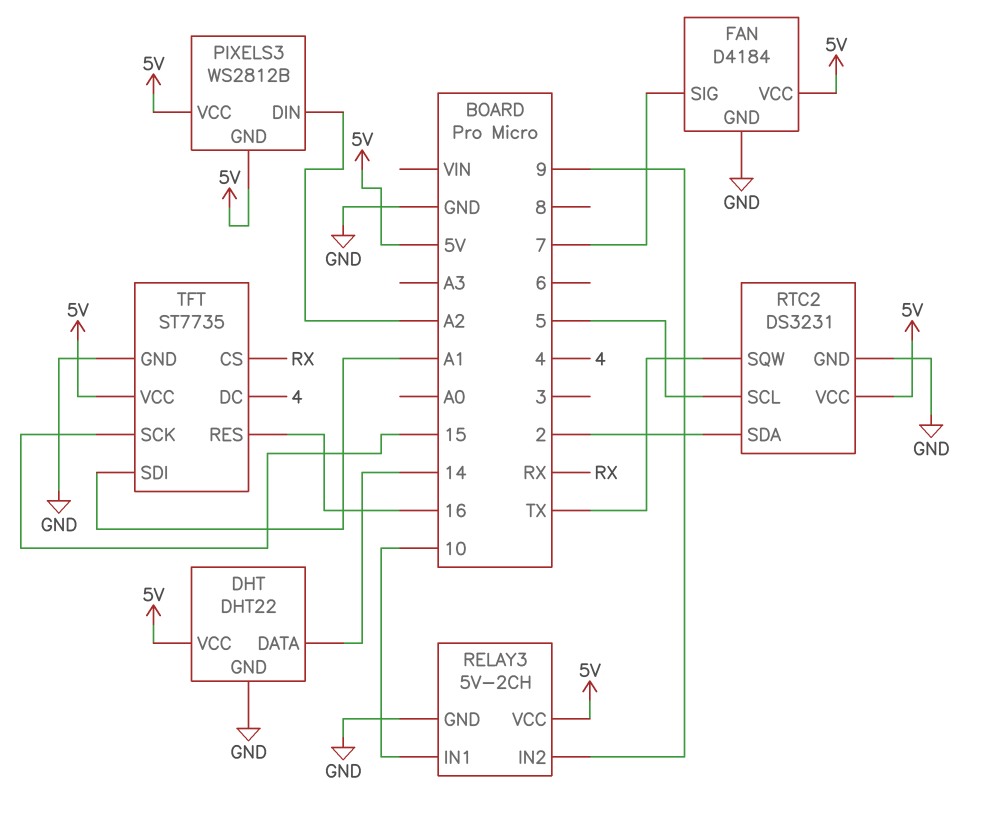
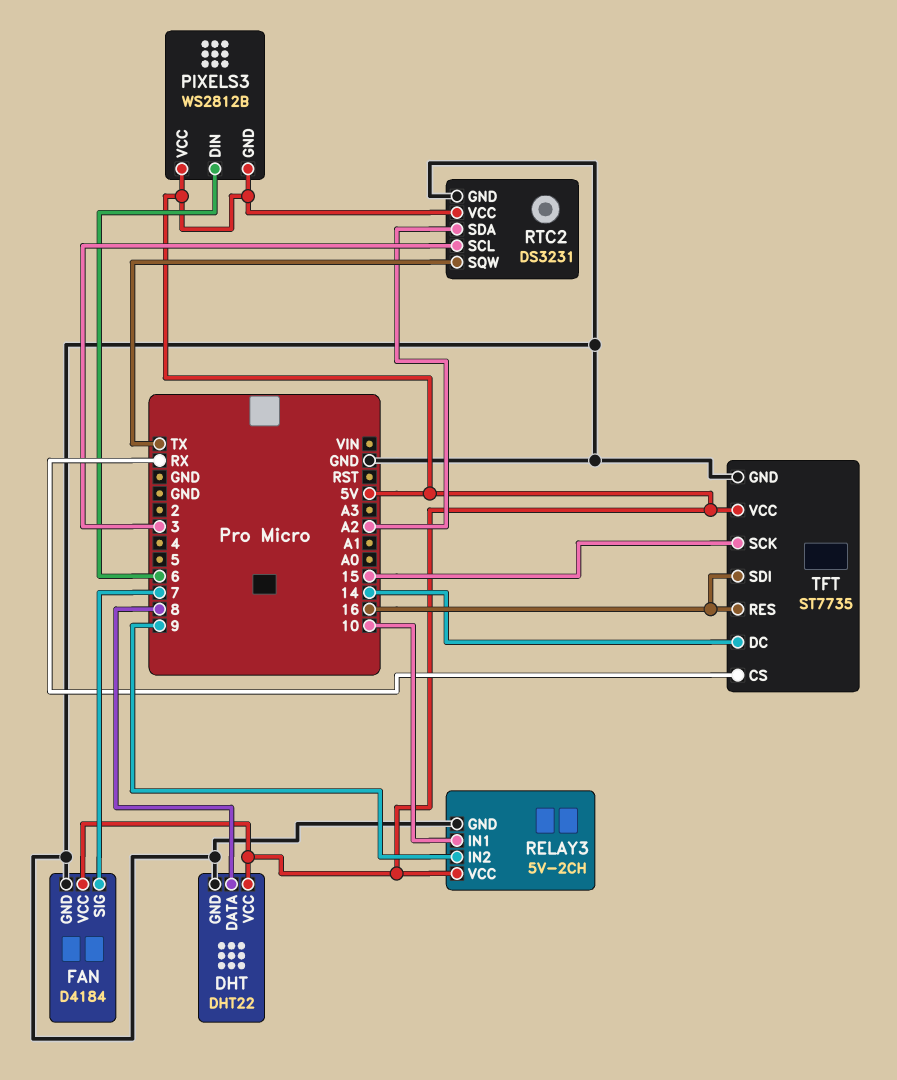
DHT pin DATA: 14 -> 8
PIXELS3 pin DIN: A2 -> 6
RTC2 pin SCL: 5 -> 3
RTC2 pin SDA: 2 -> A2
TFT pin DC: 4 -> 14
TFT pin SDI: A1 -> 16

